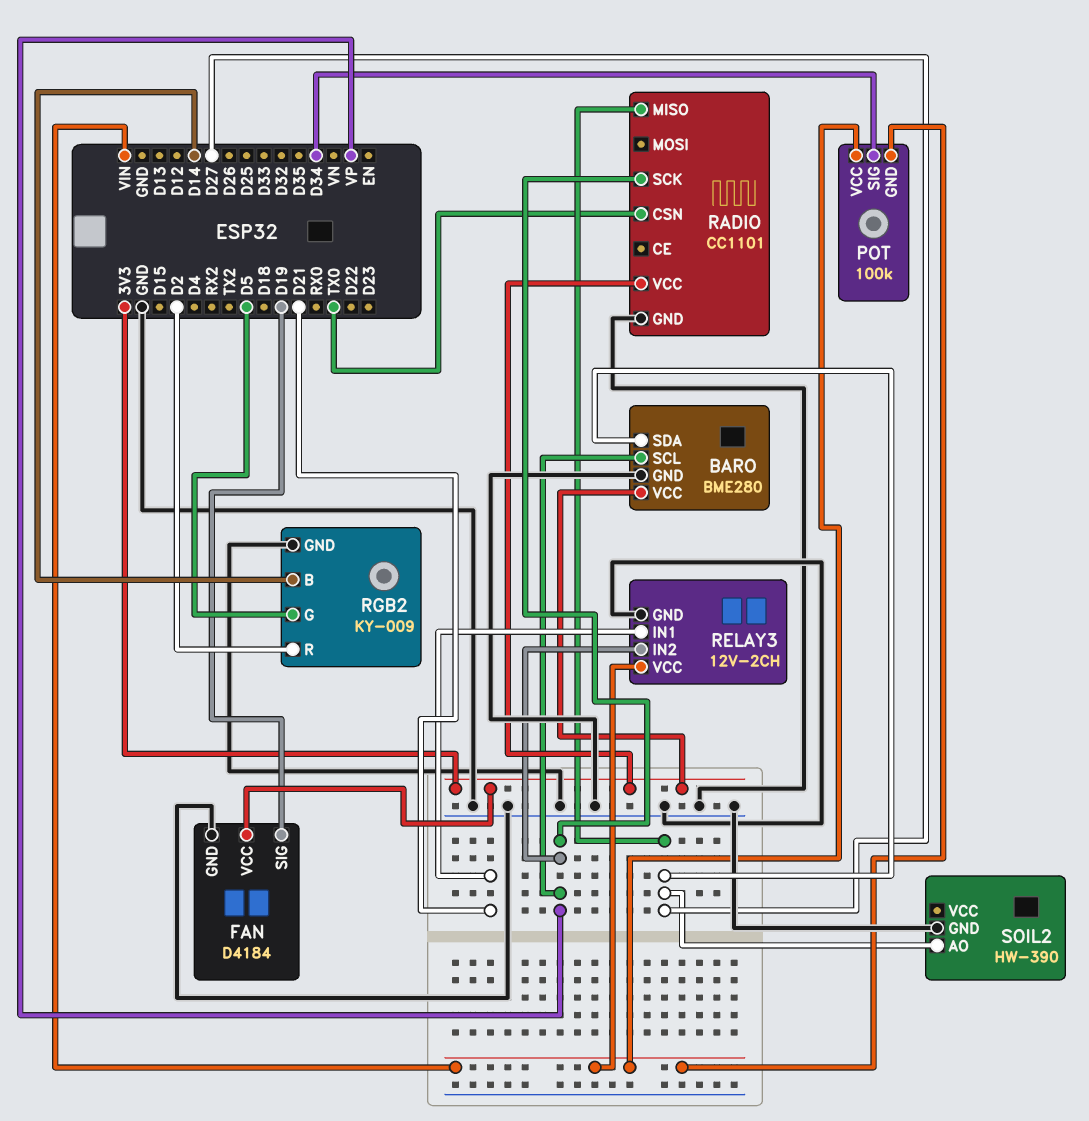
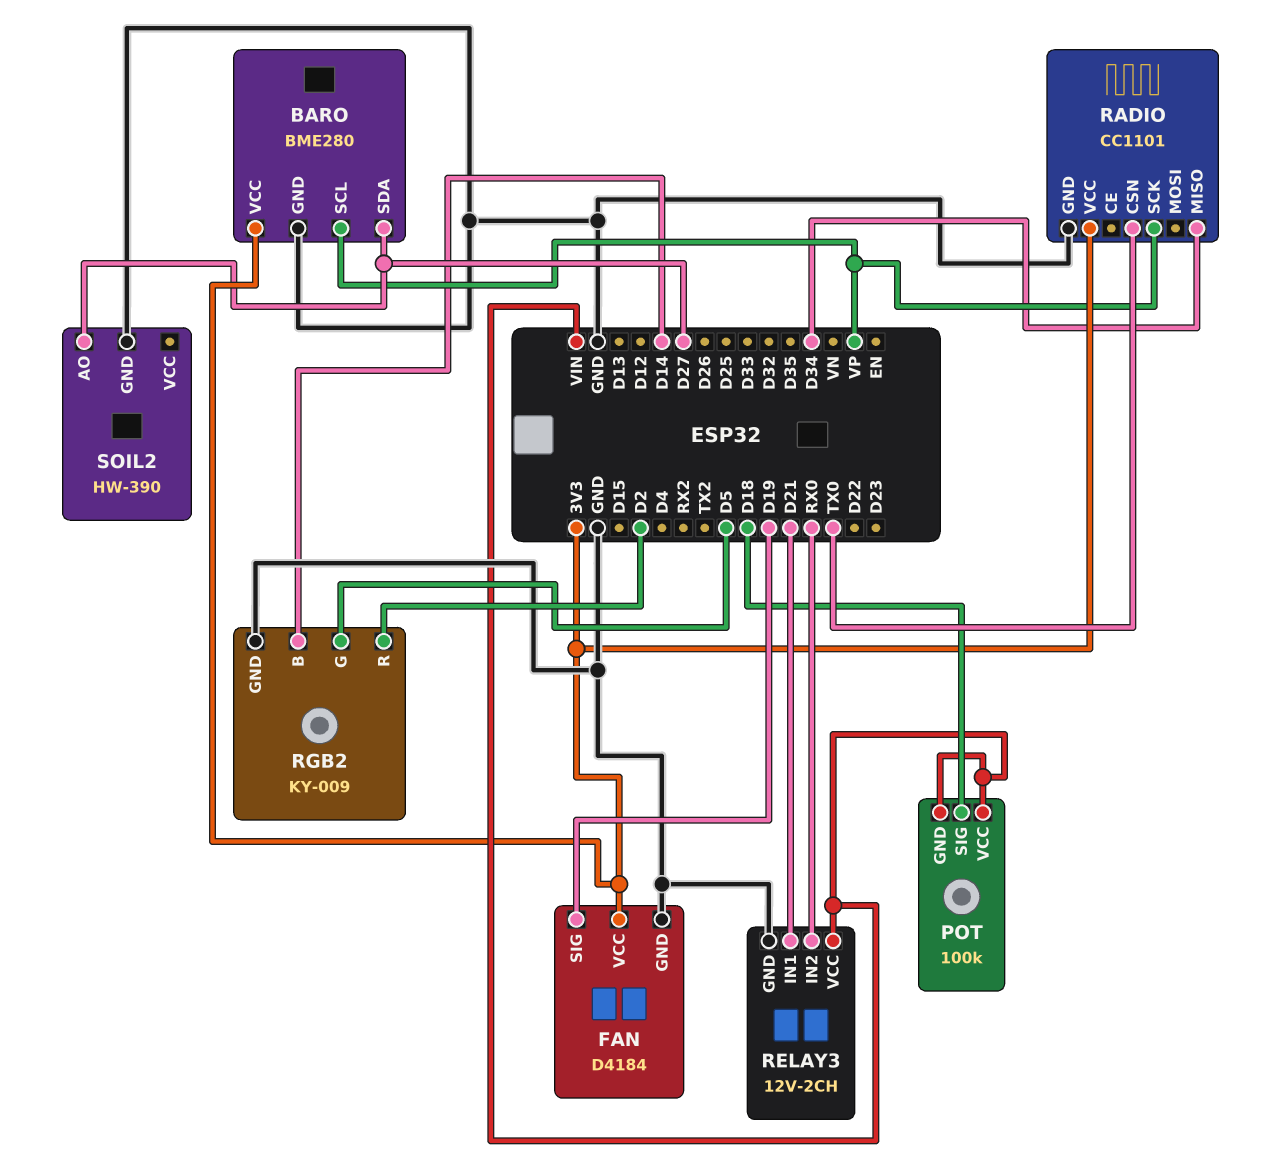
POT pin SIG: D34 -> D18
RADIO pin MISO: D27 -> D34
RELAY3 pin IN2: VP -> RX0

